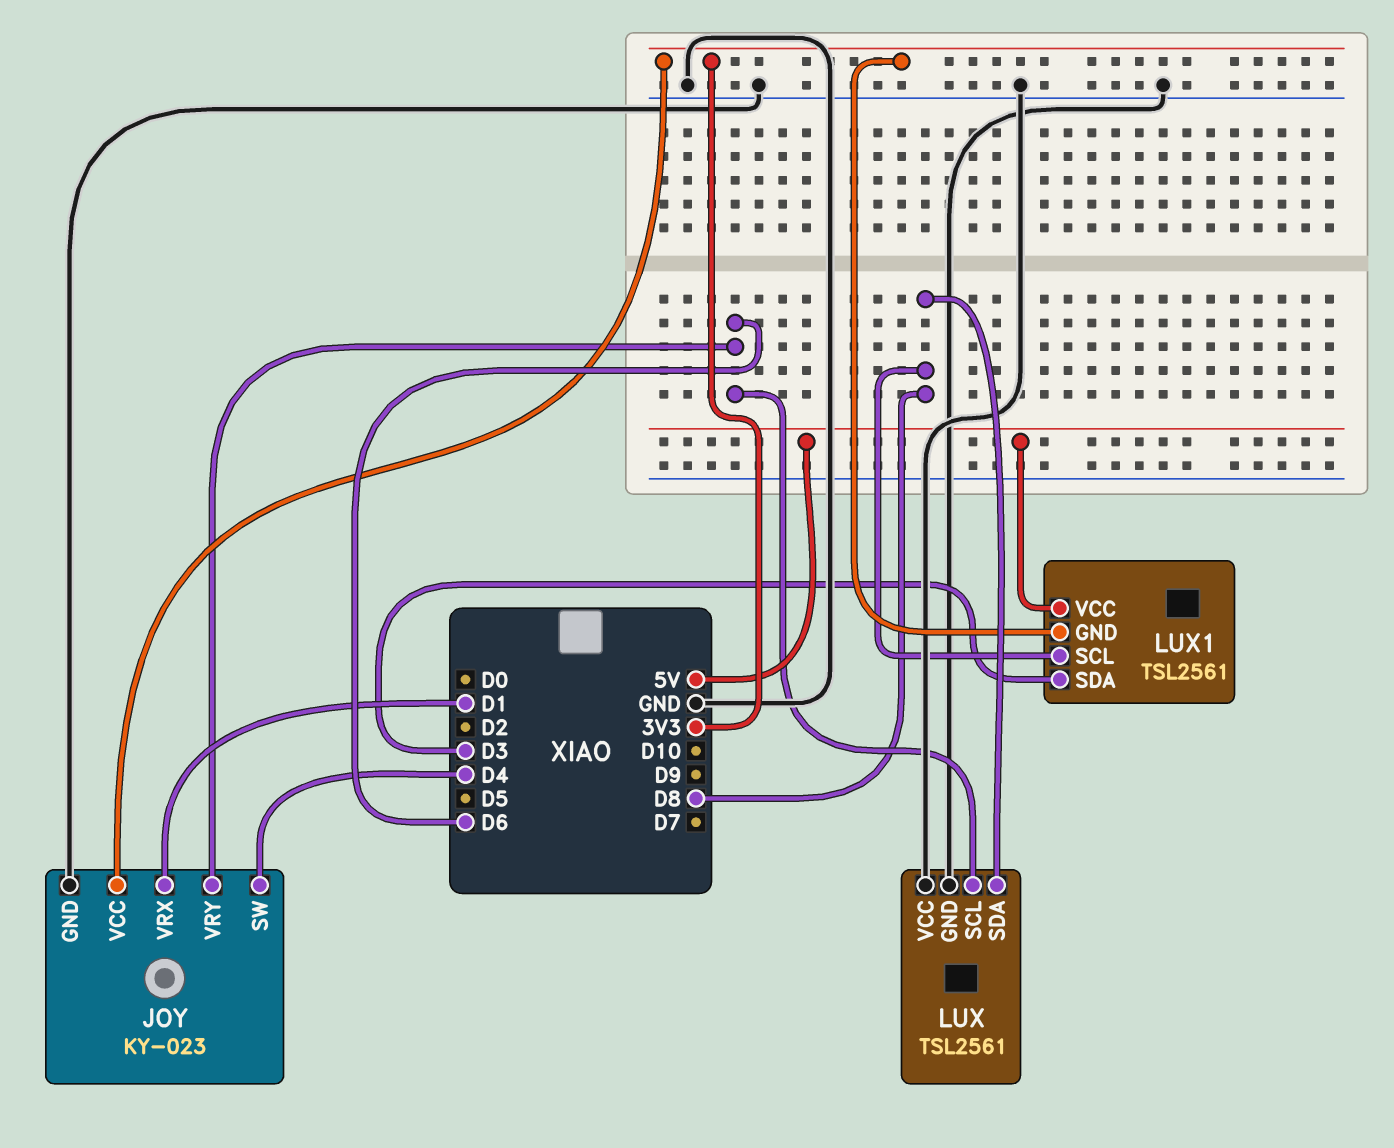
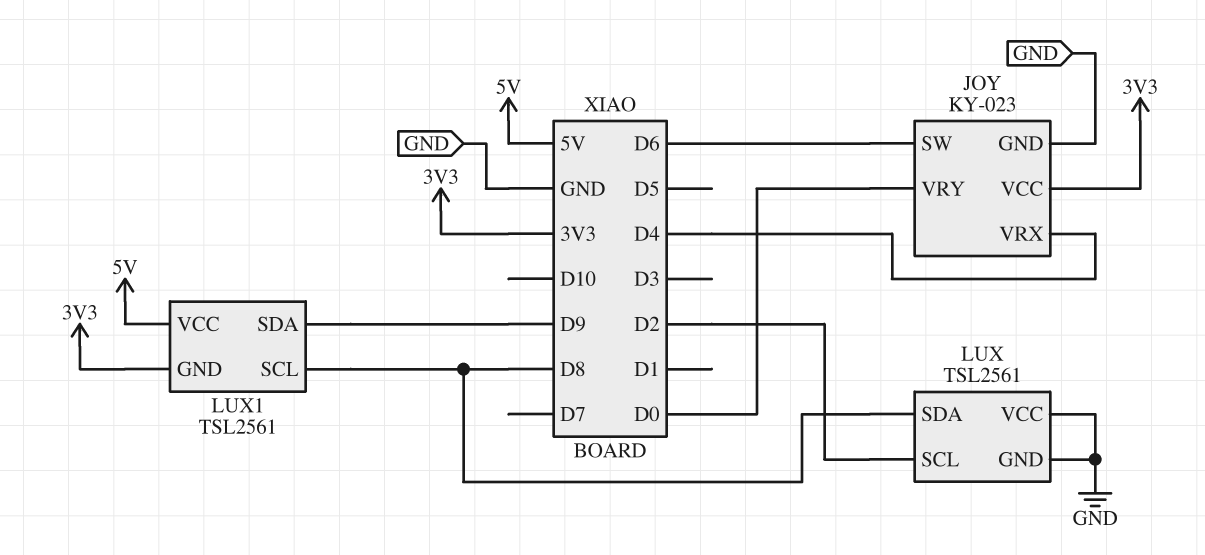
JOY pin SW: D4 -> D6
JOY pin VRX: D1 -> D4
JOY pin VRY: D6 -> D0
LUX pin SCL: D6 -> D2
LUX1 pin SDA: D3 -> D9

